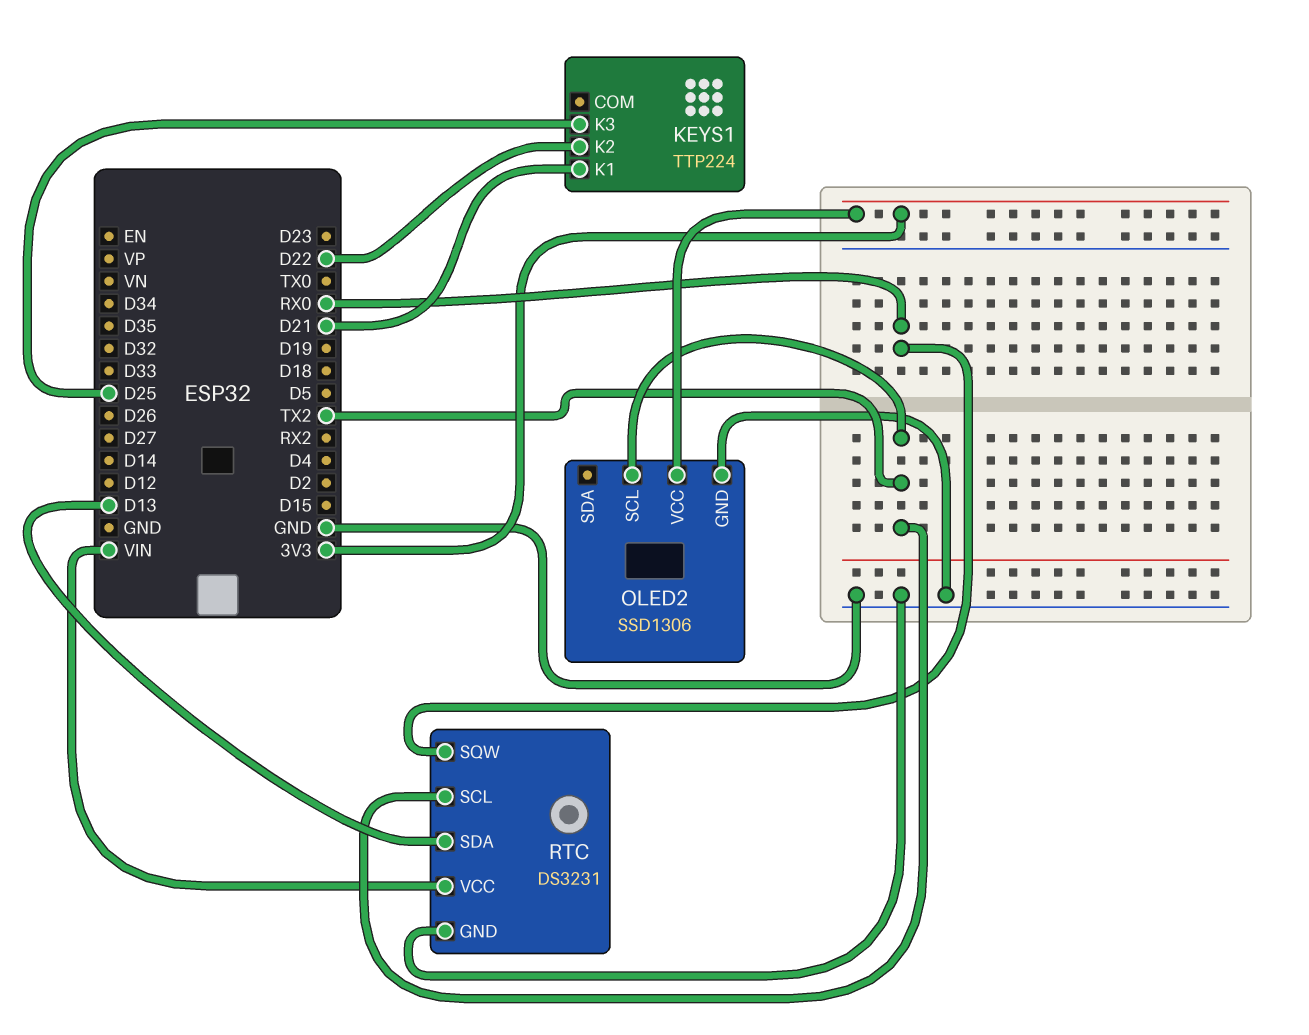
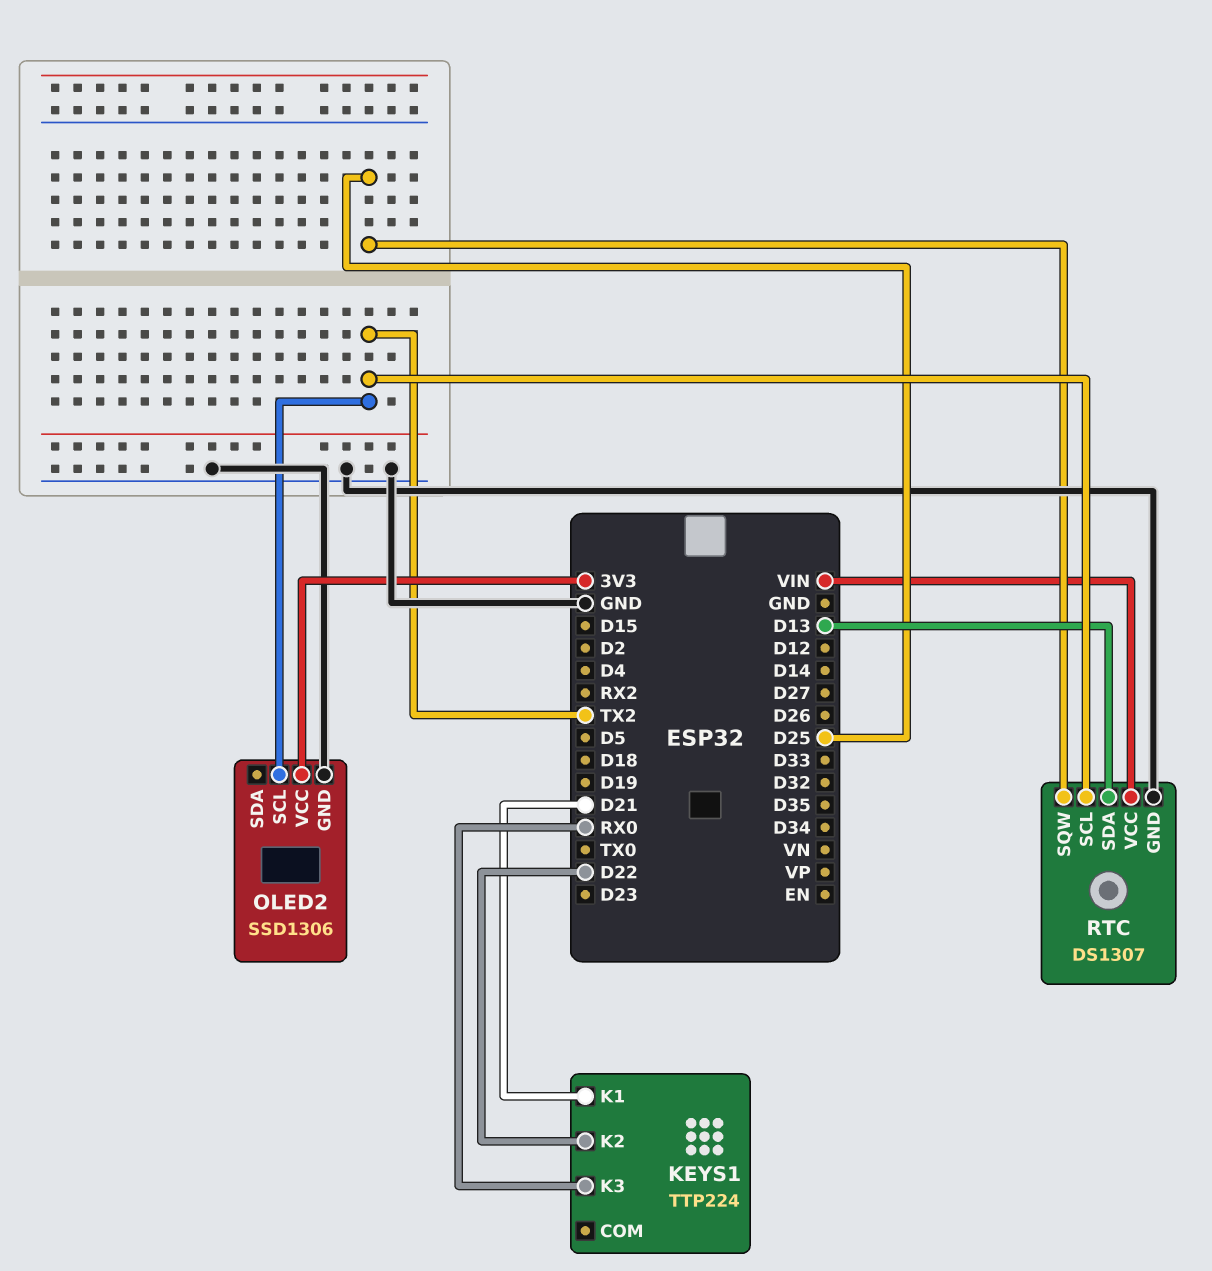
KEYS1 pin K3: D25 -> RX0
RTC: DS3231 -> DS1307
RTC pin SQW: RX0 -> D25

